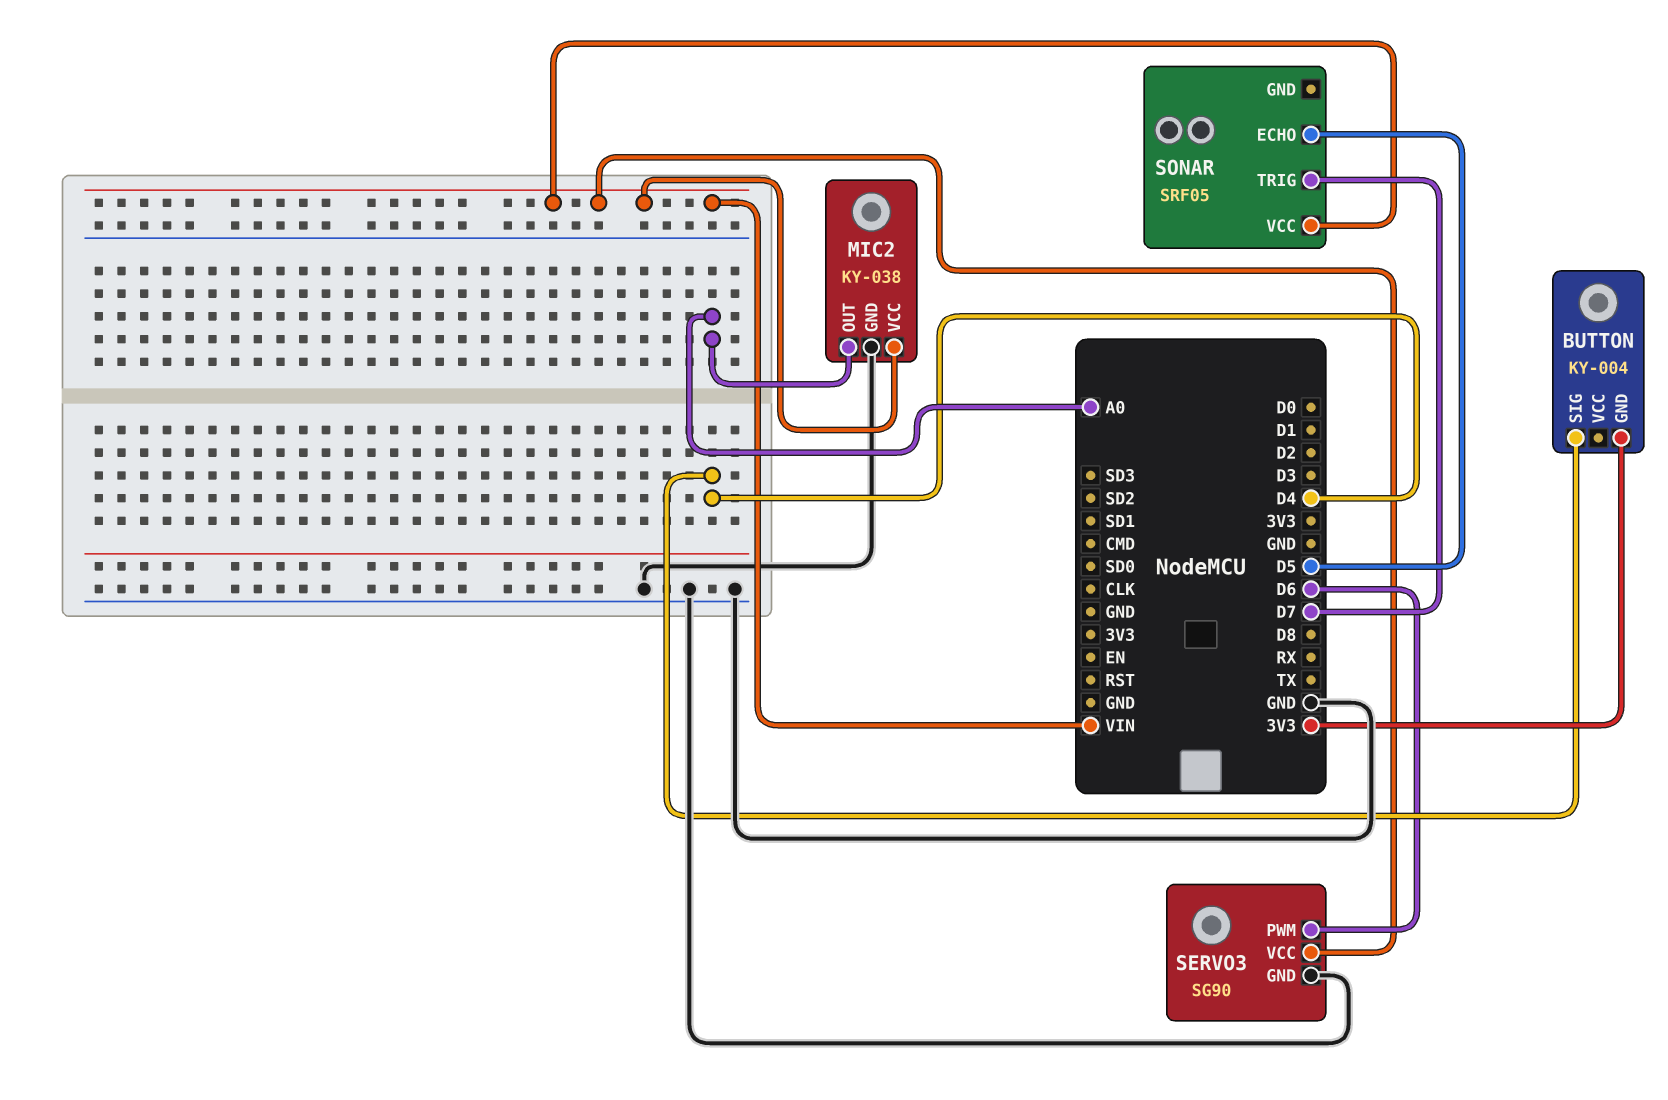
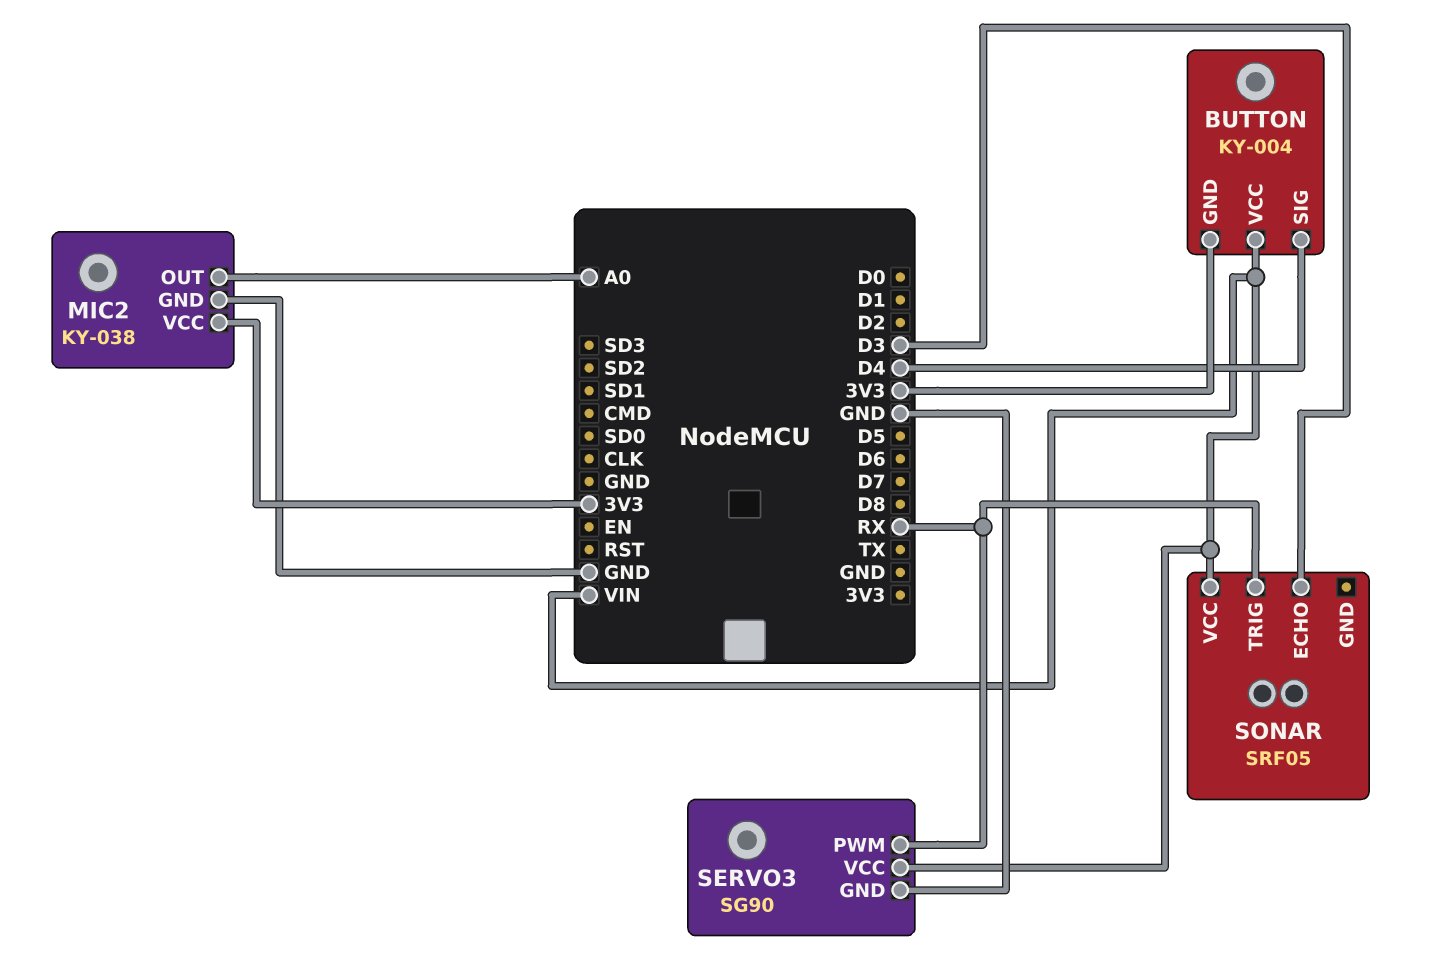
BUTTON pin VCC: none -> VIN
MIC2 pin VCC: VIN -> 3V3
SERVO3 pin PWM: D6 -> RX
SONAR pin ECHO: D5 -> D3
SONAR pin TRIG: D7 -> RX

